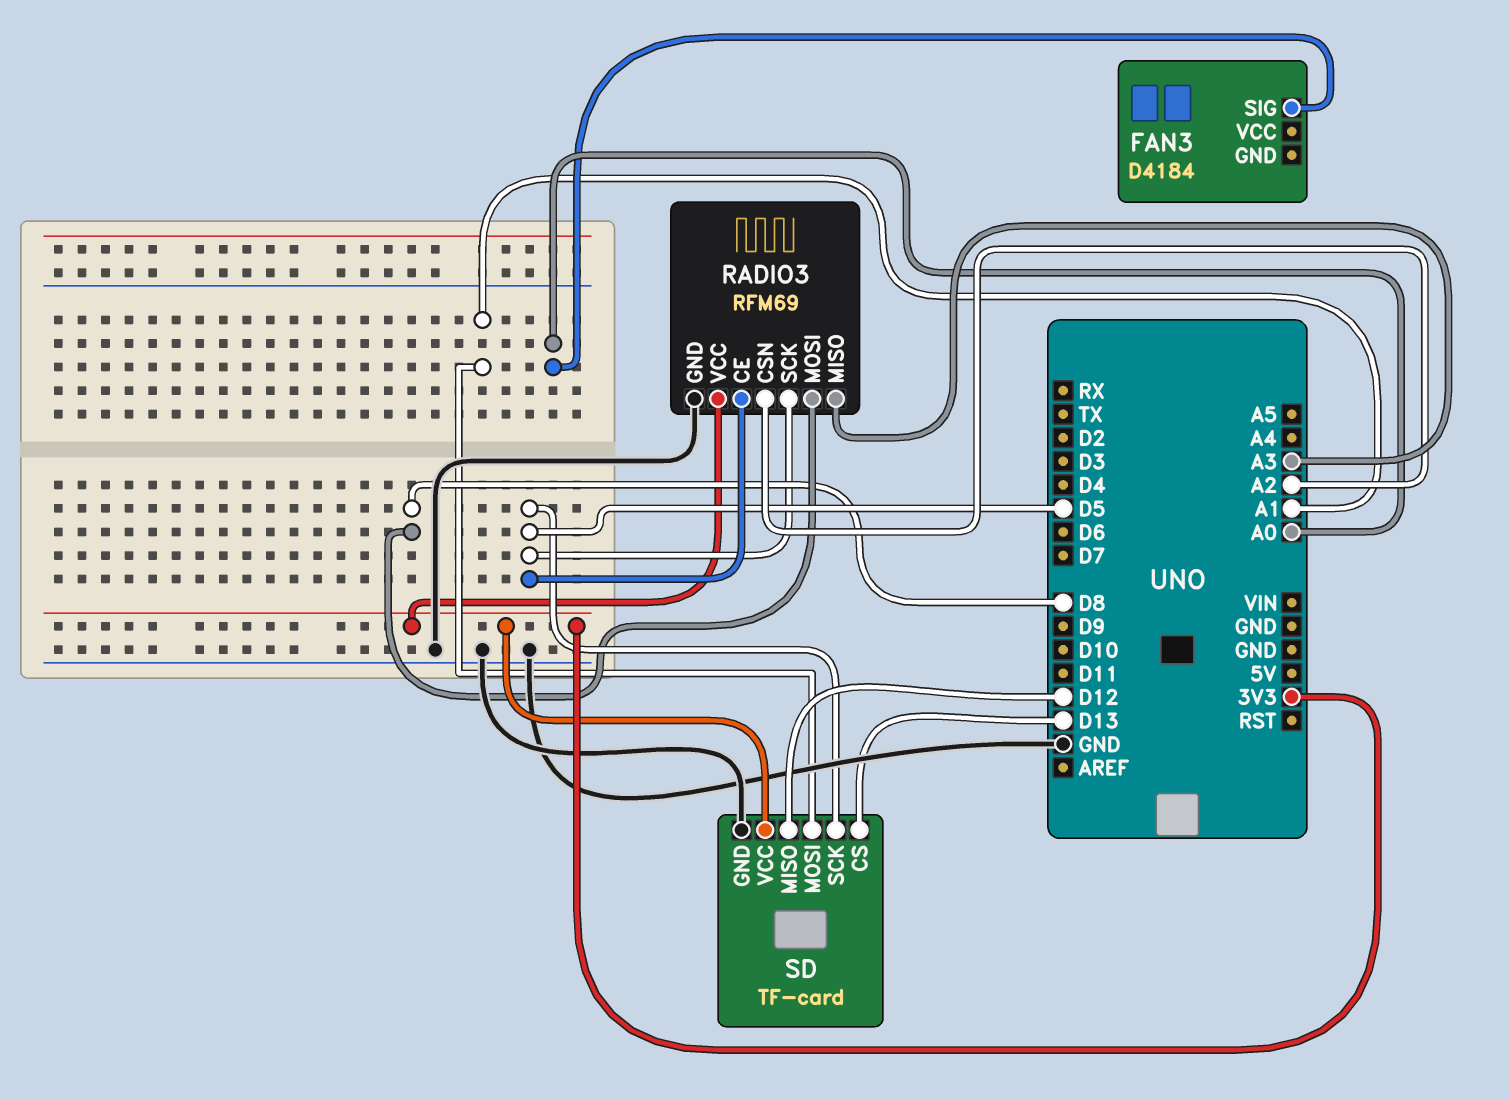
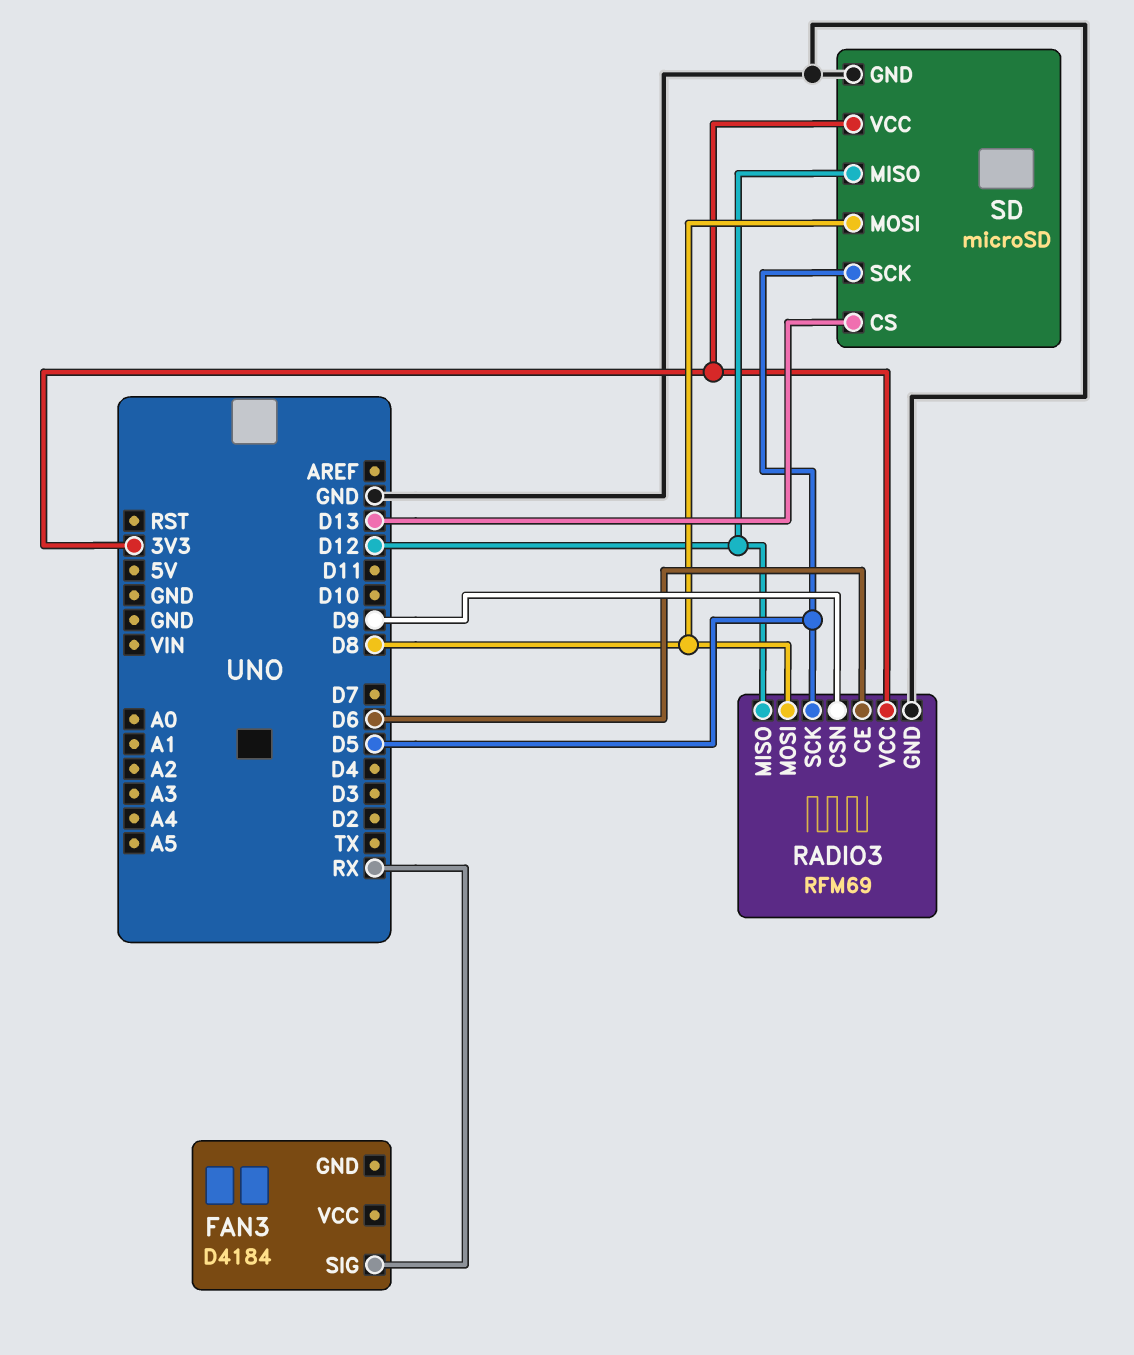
FAN3 pin SIG: A0 -> RX
RADIO3 pin CE: D5 -> D6
RADIO3 pin CSN: A2 -> D9
RADIO3 pin MISO: A3 -> D12
SD: TF-card -> microSD
SD pin MOSI: A1 -> D8

